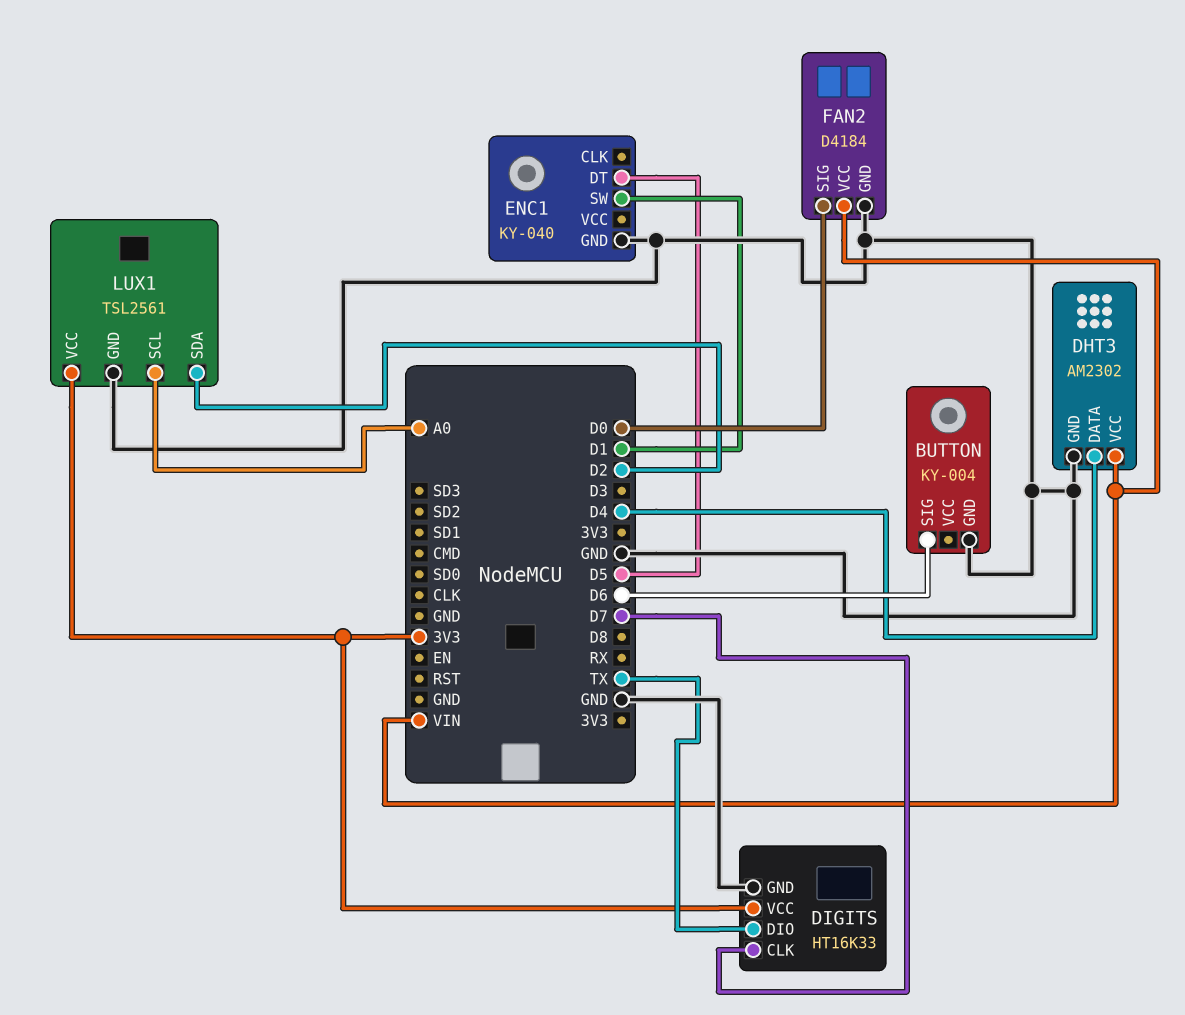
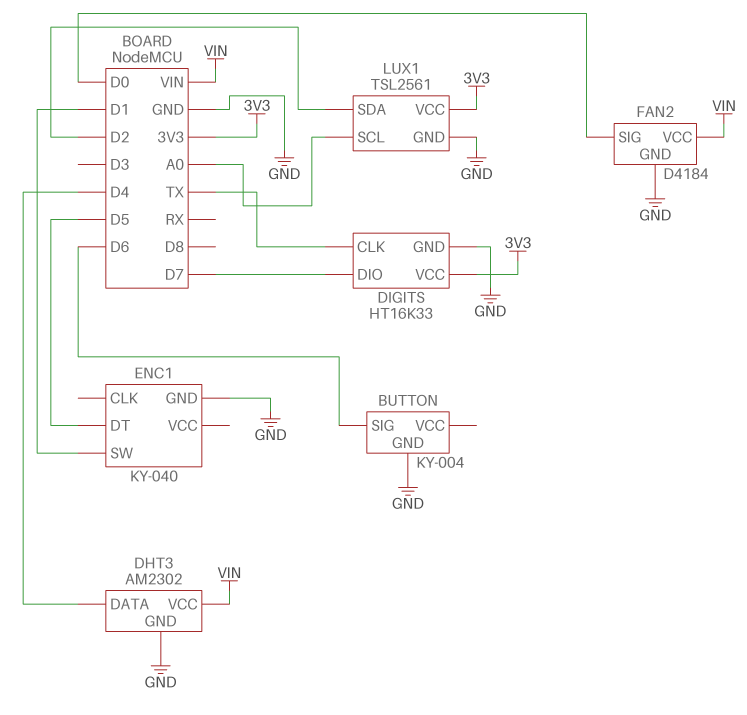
DIGITS pin CLK: D7 -> TX
DIGITS pin DIO: TX -> D7

